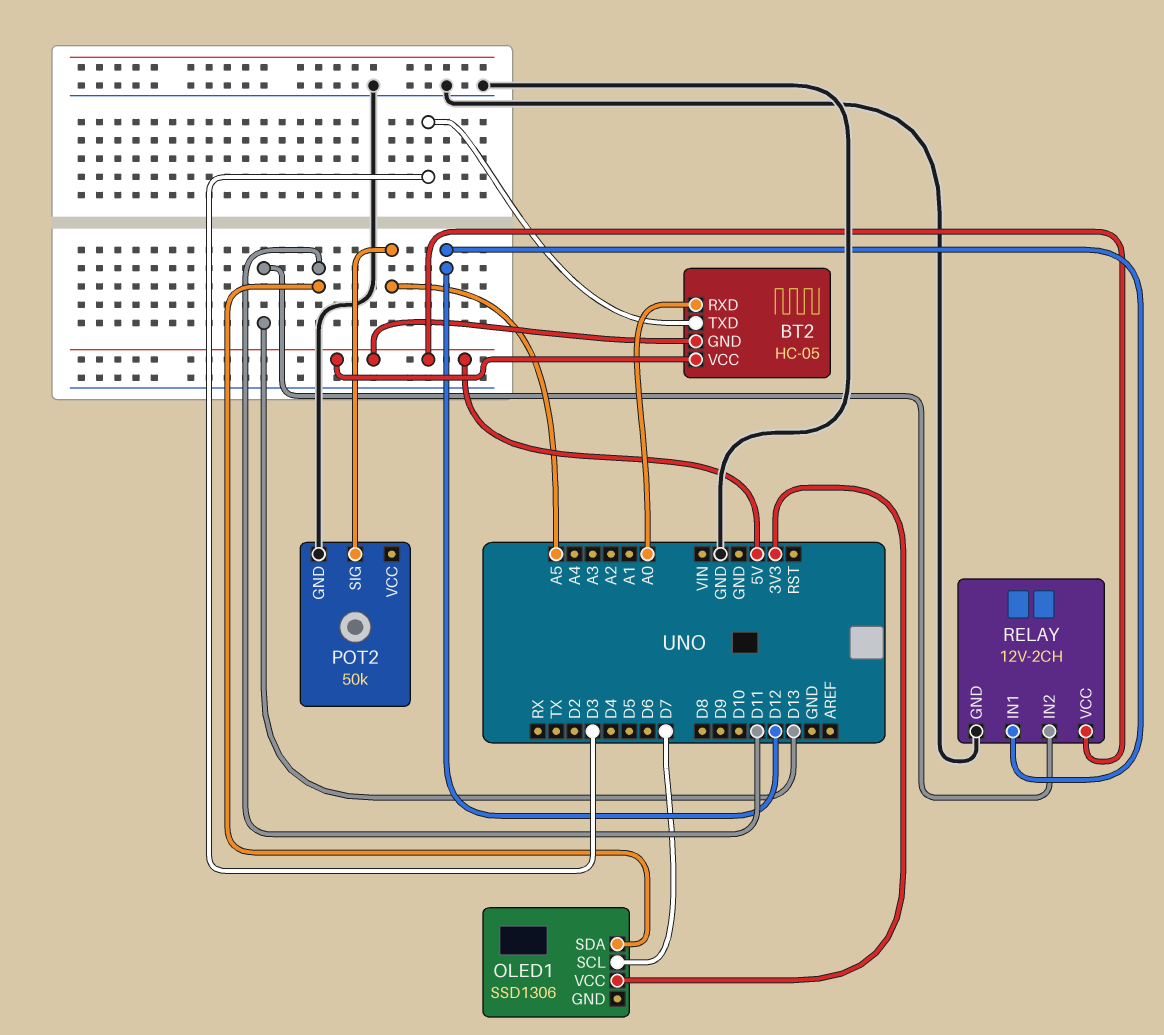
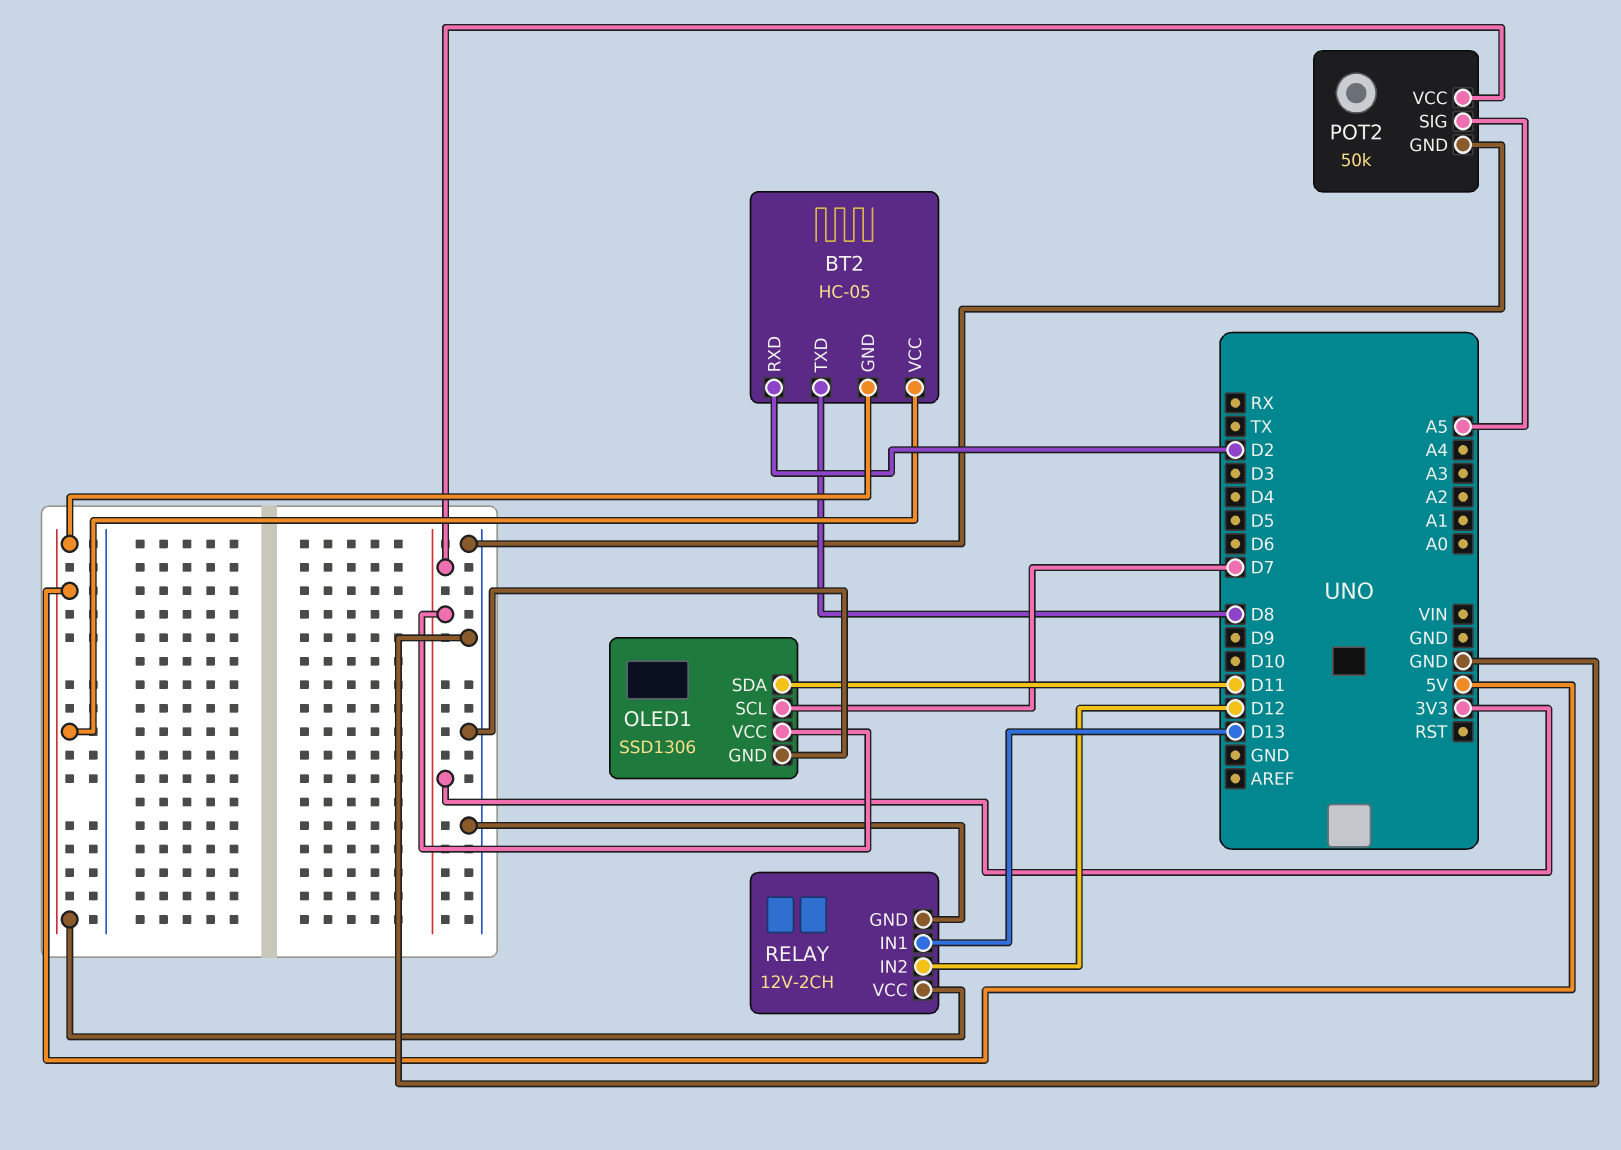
BT2 pin RXD: A0 -> D2
BT2 pin TXD: D3 -> D8
OLED1 pin GND: none -> GND
POT2 pin VCC: none -> 3V3
RELAY pin IN1: D12 -> D13
RELAY pin IN2: D13 -> D12

